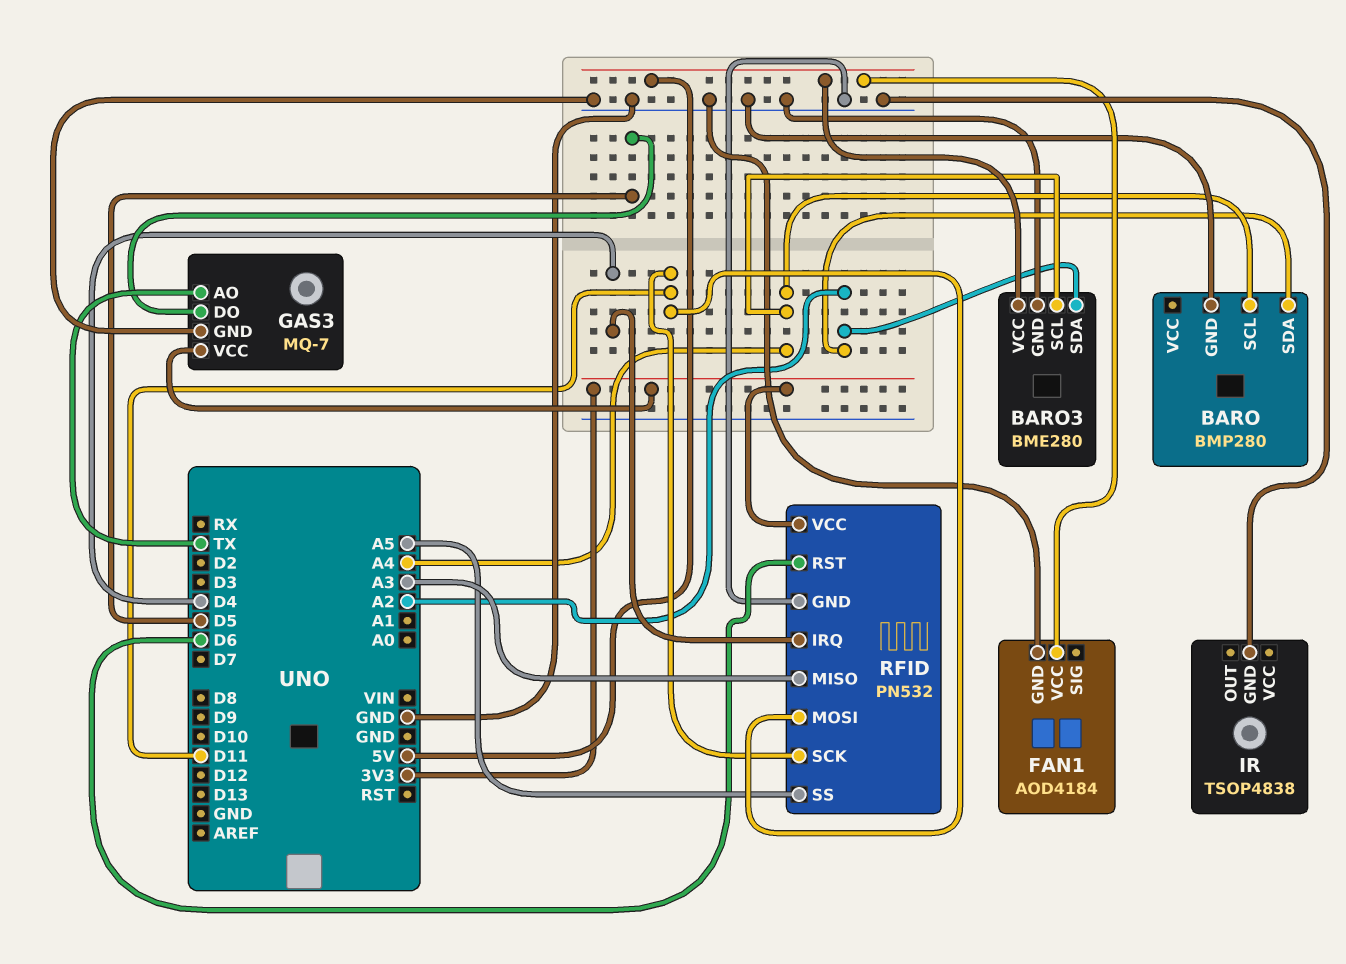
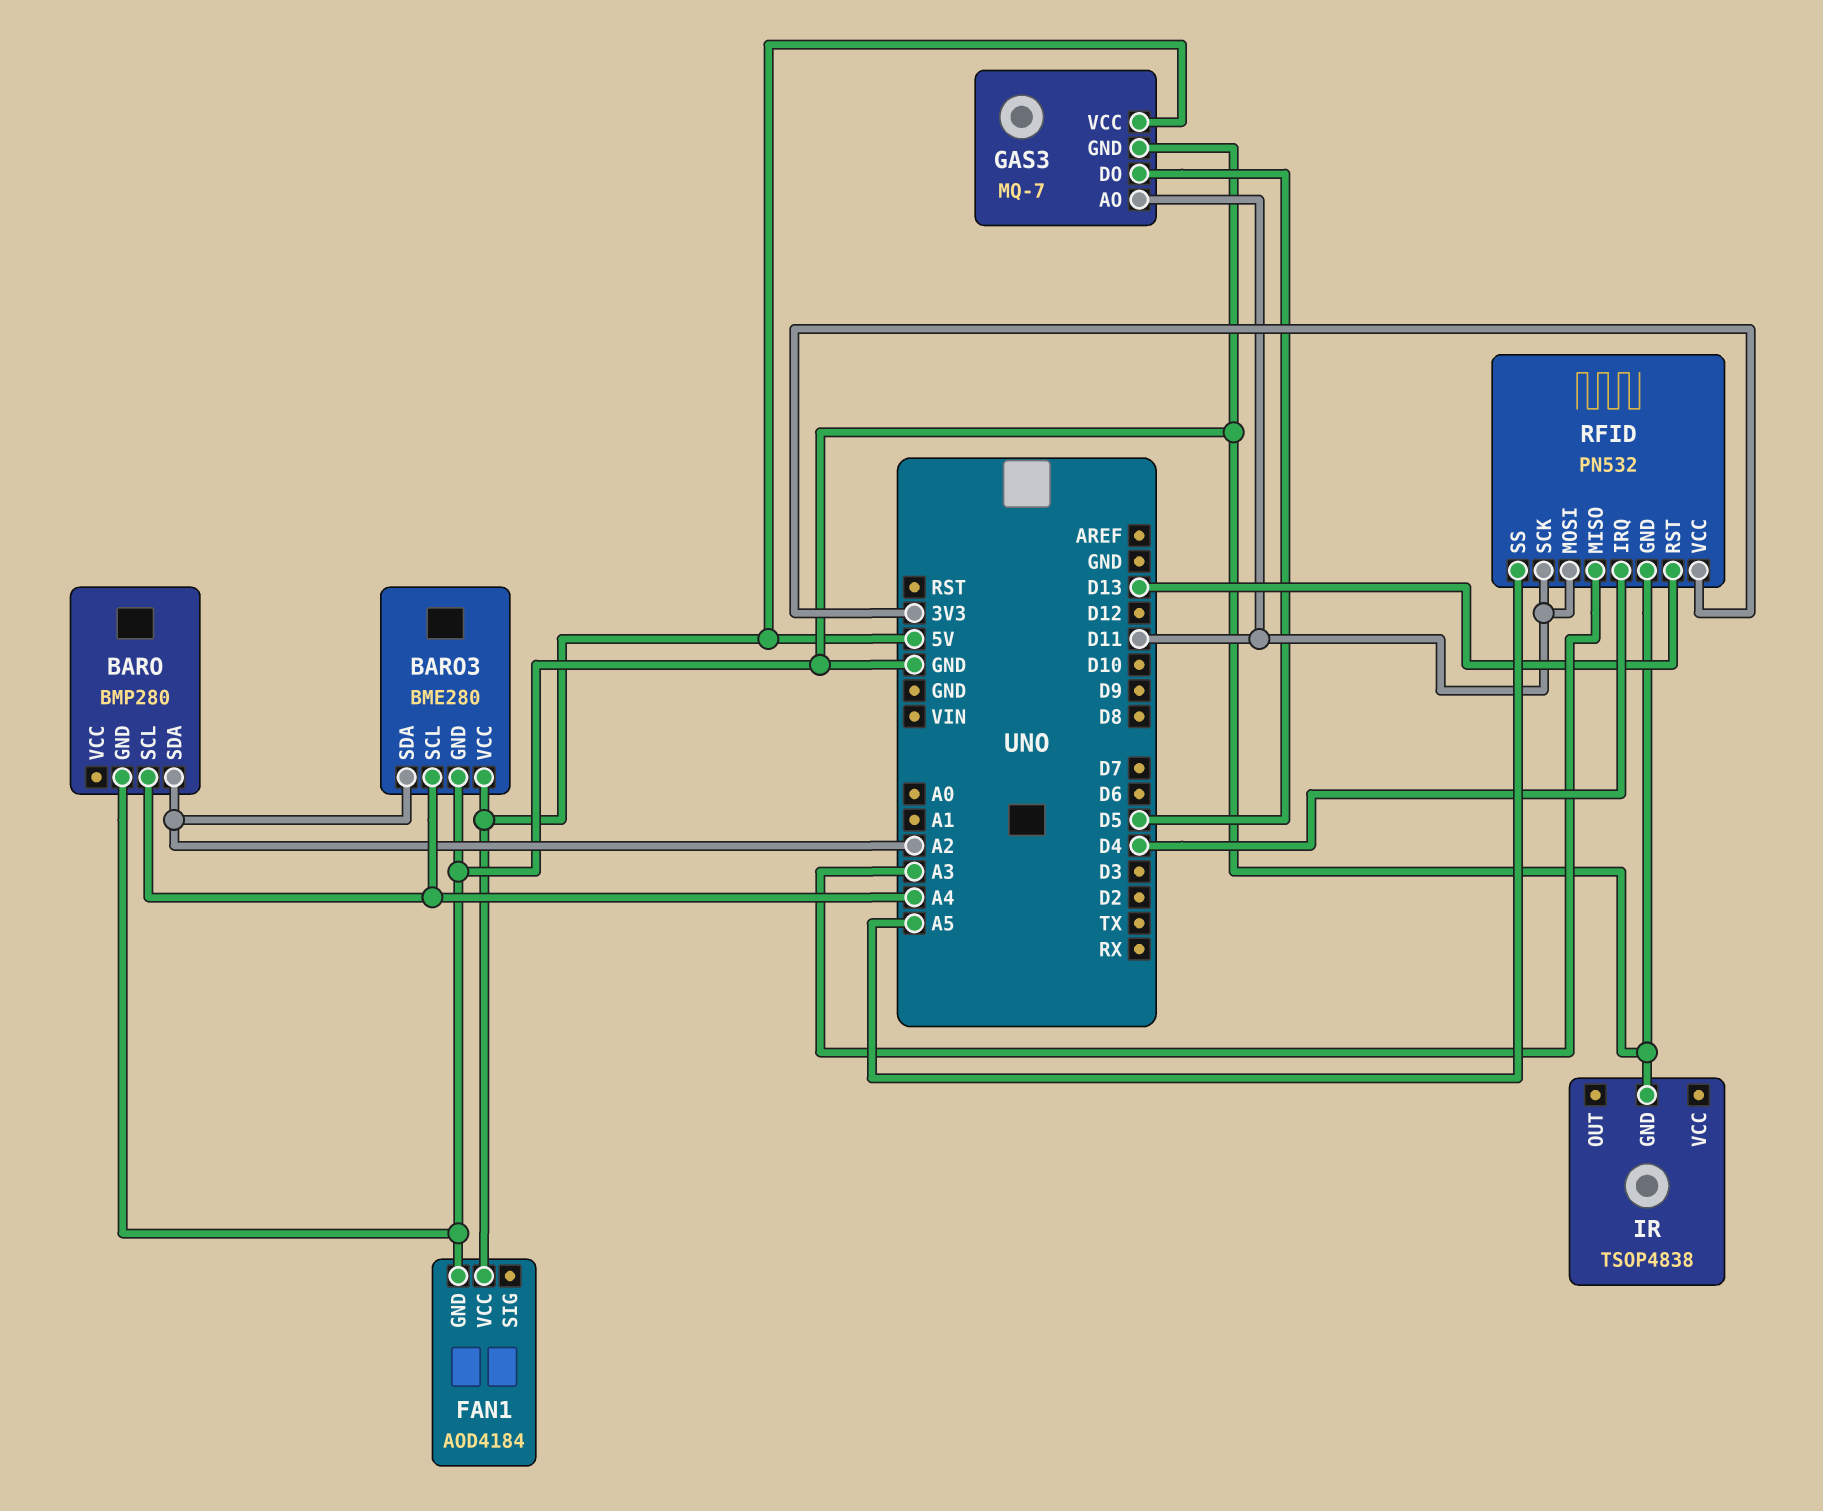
GAS3 pin AO: TX -> D11
GAS3 pin VCC: 3V3 -> 5V
RFID pin RST: D6 -> D13

